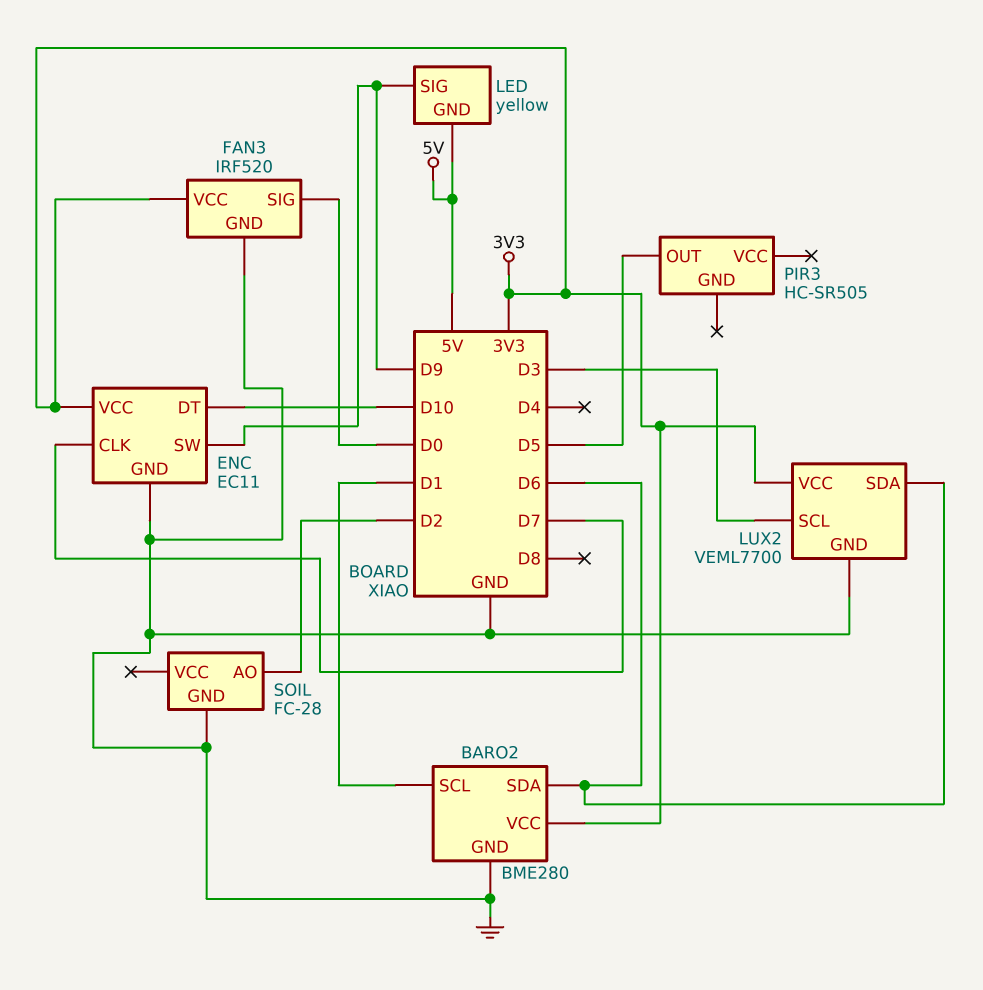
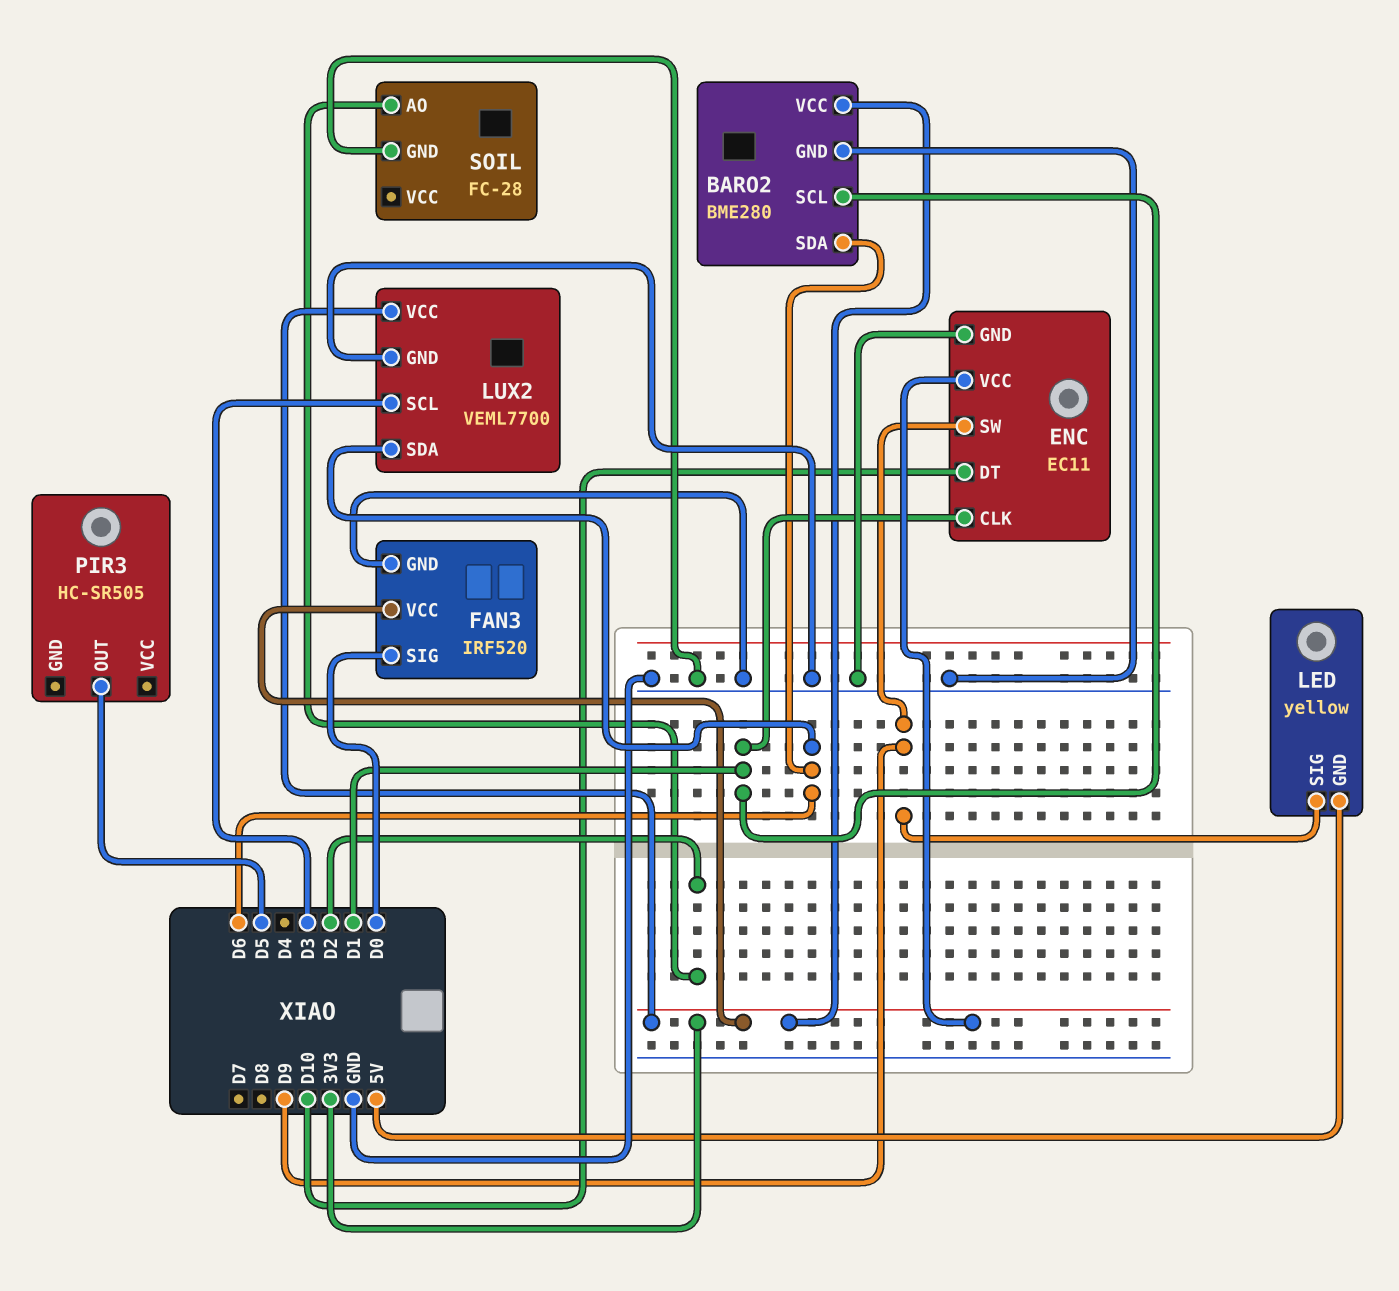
ENC pin CLK: D7 -> D1

